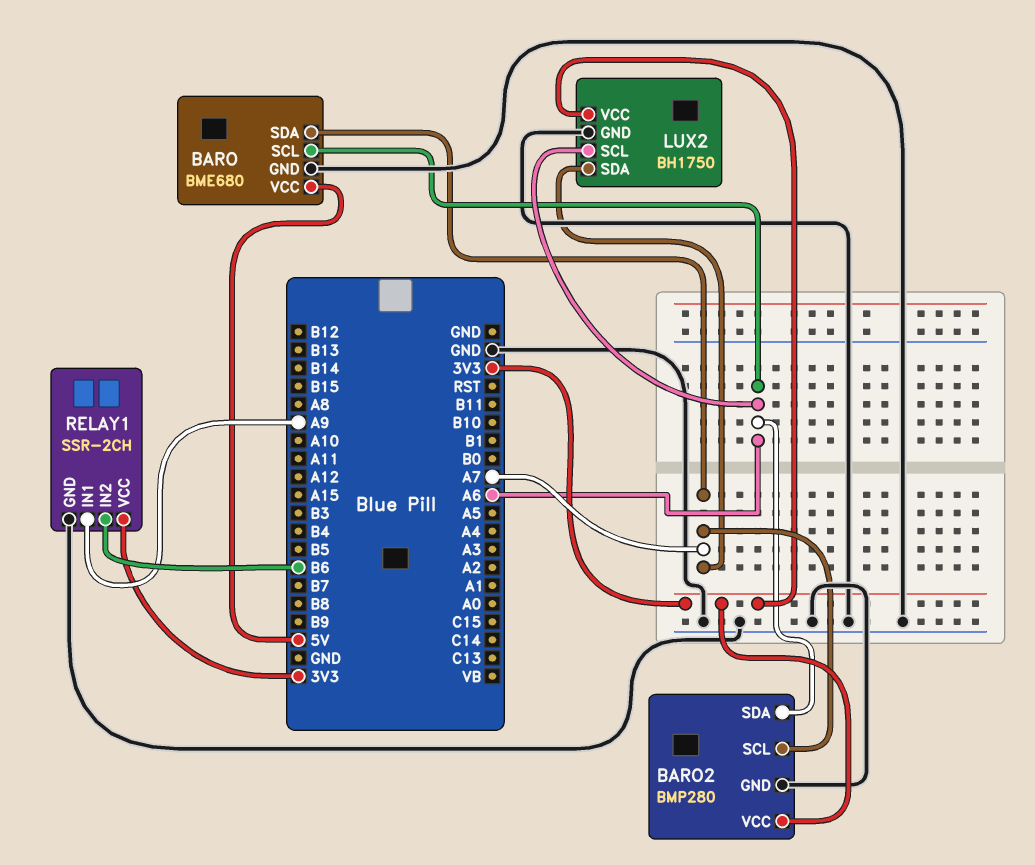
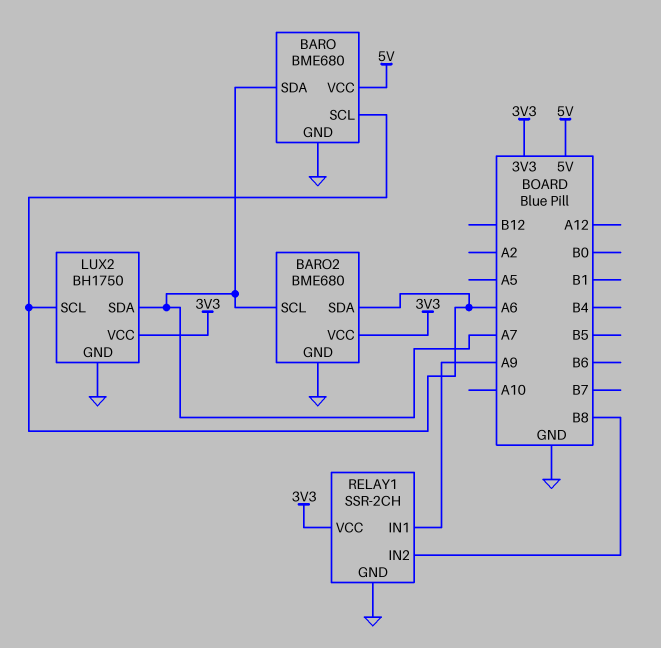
BARO2: BMP280 -> BME680
RELAY1 pin IN2: B6 -> B8

